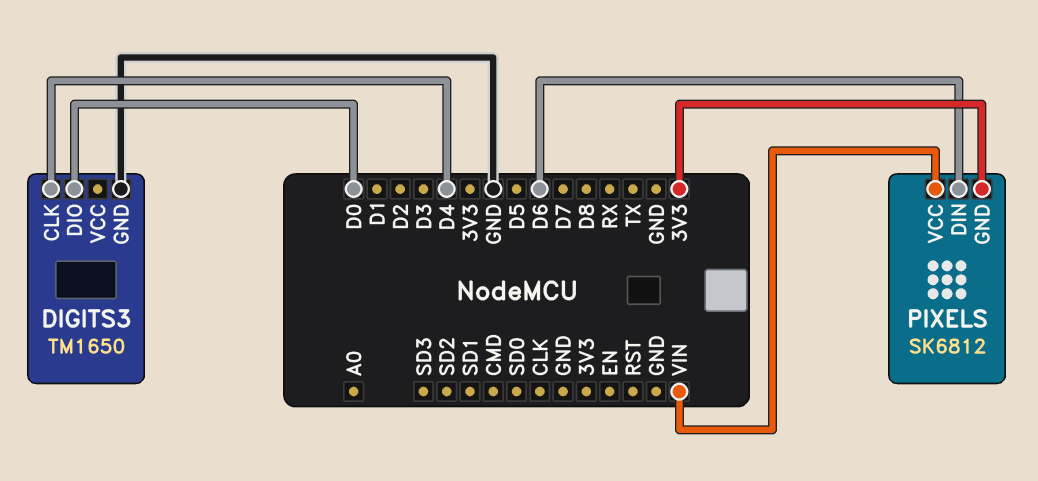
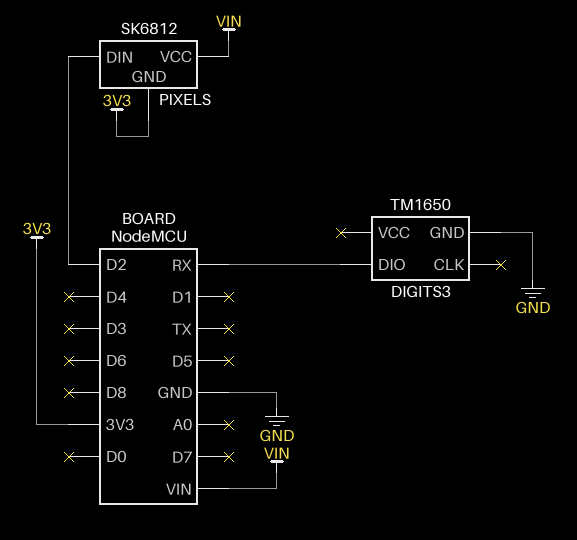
DIGITS3 pin CLK: D4 -> none
DIGITS3 pin DIO: D0 -> RX
PIXELS pin DIN: D6 -> D2

